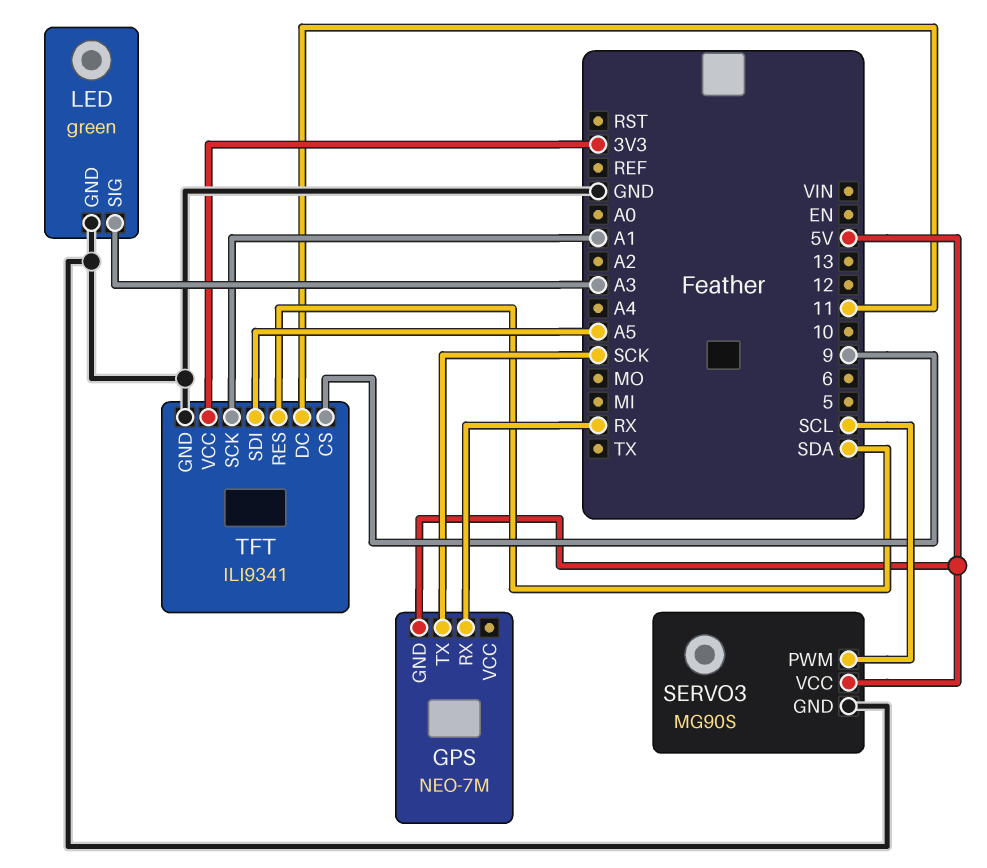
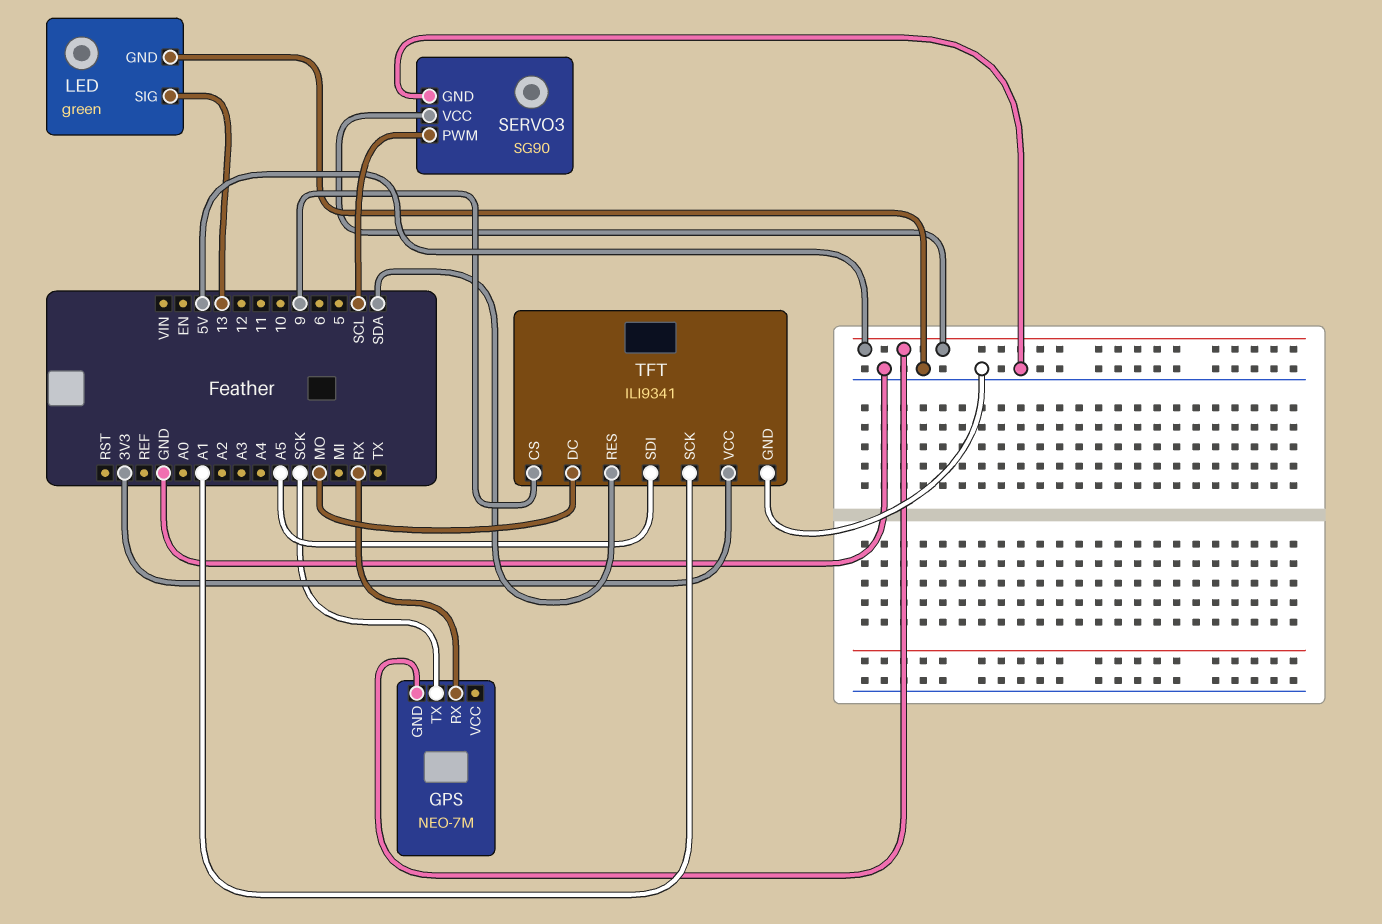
LED pin SIG: A3 -> 13
SERVO3: MG90S -> SG90
TFT pin DC: 11 -> MO

